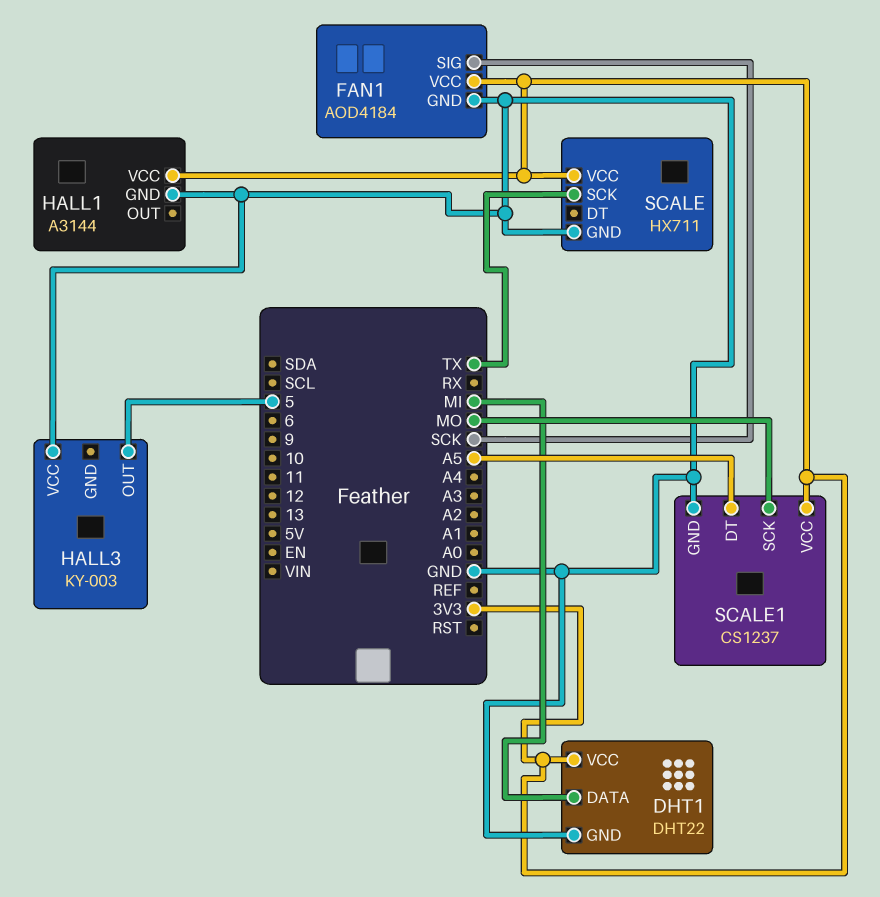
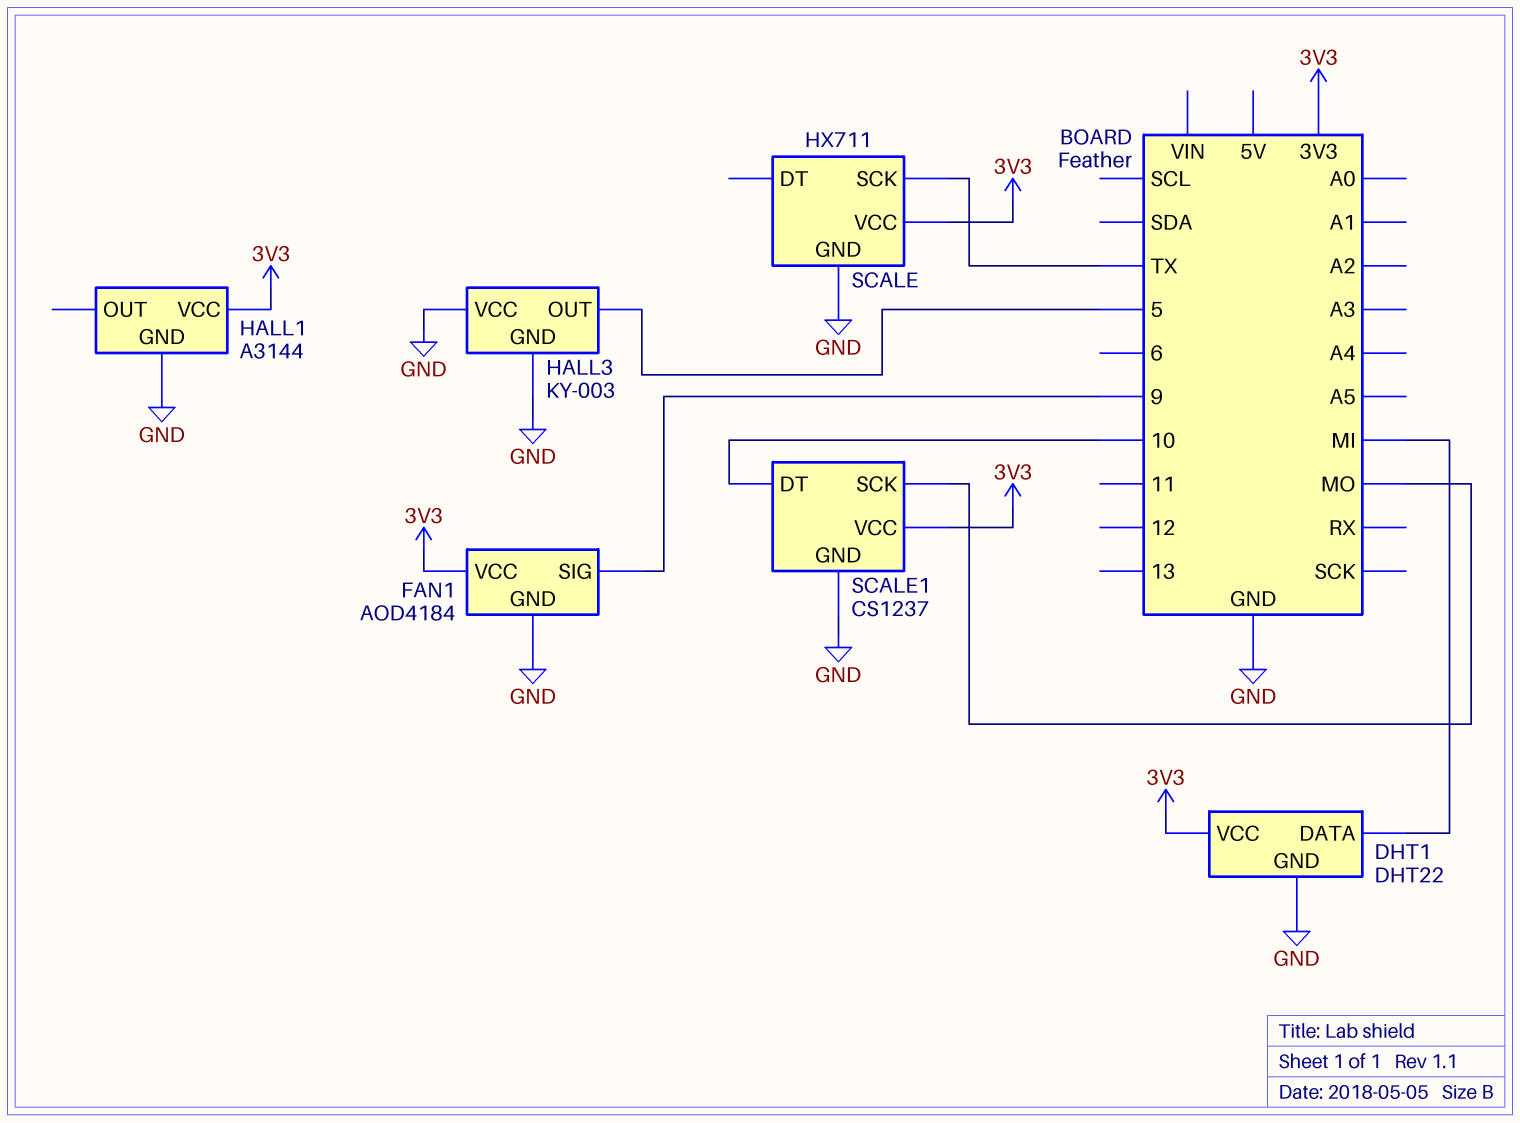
FAN1 pin SIG: SCK -> 9
HALL3 pin GND: none -> GND
SCALE1 pin DT: A5 -> 10

